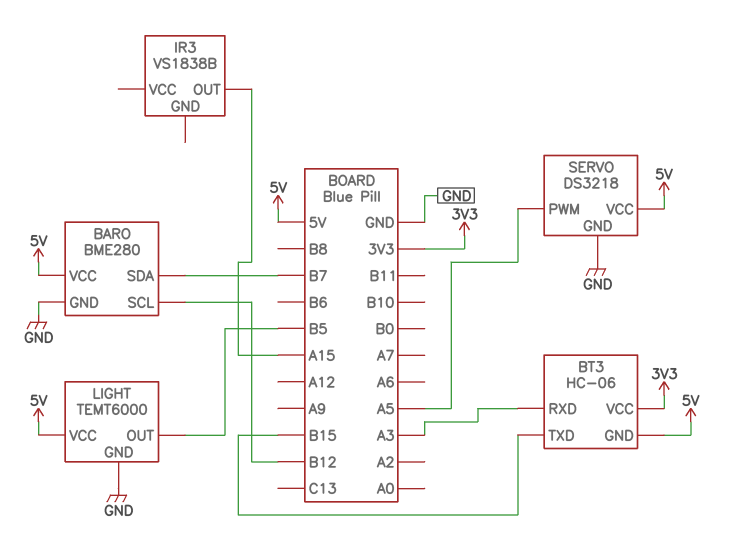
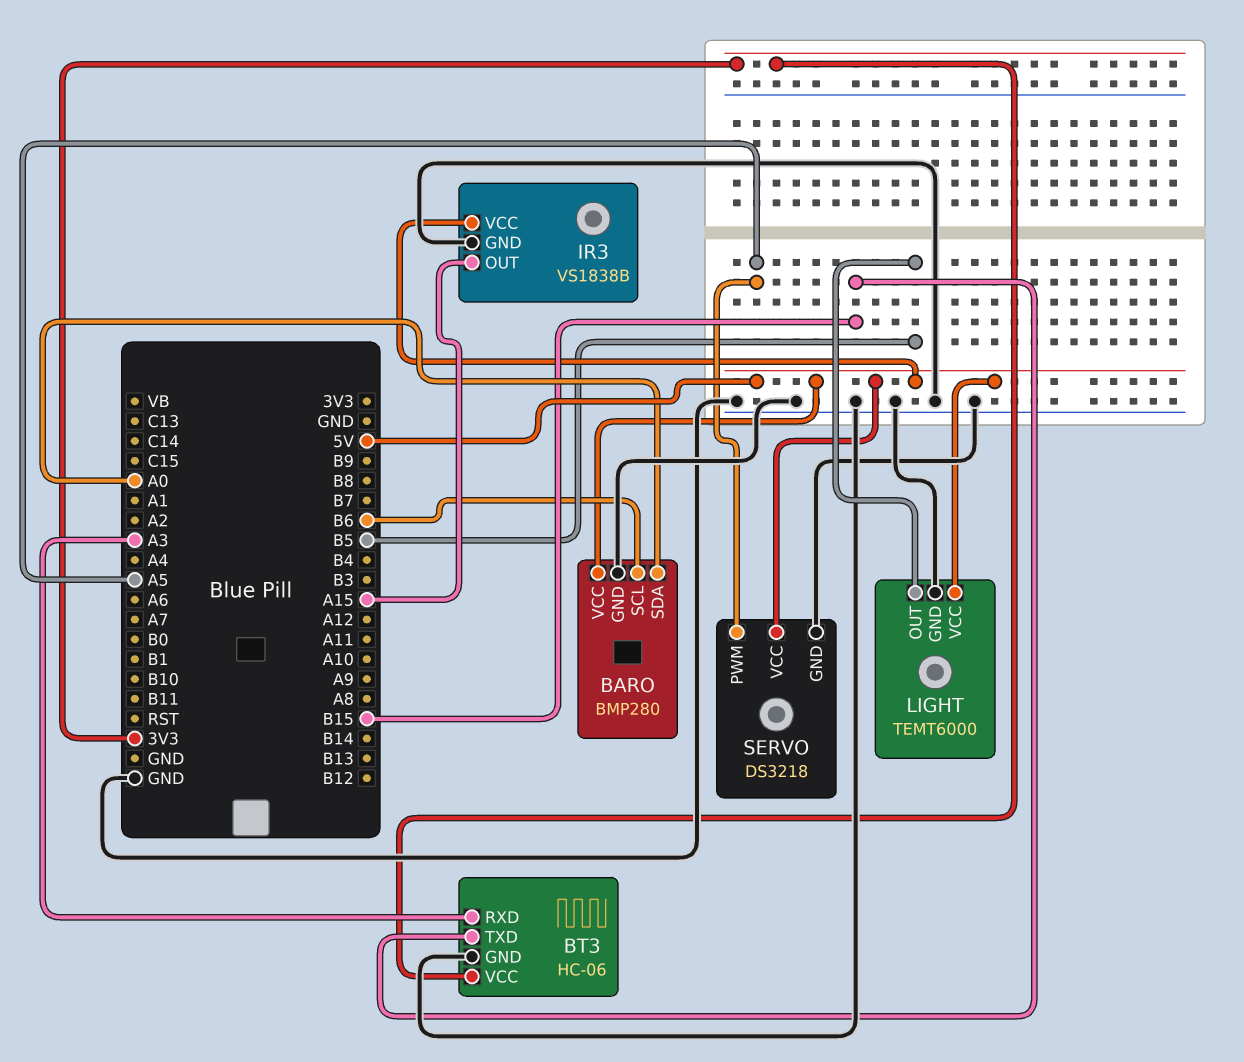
BARO: BME280 -> BMP280
BARO pin SCL: B12 -> B6
BARO pin SDA: B7 -> A0
BT3 pin GND: 5V -> GND
IR3 pin GND: none -> GND
IR3 pin VCC: none -> 5V

